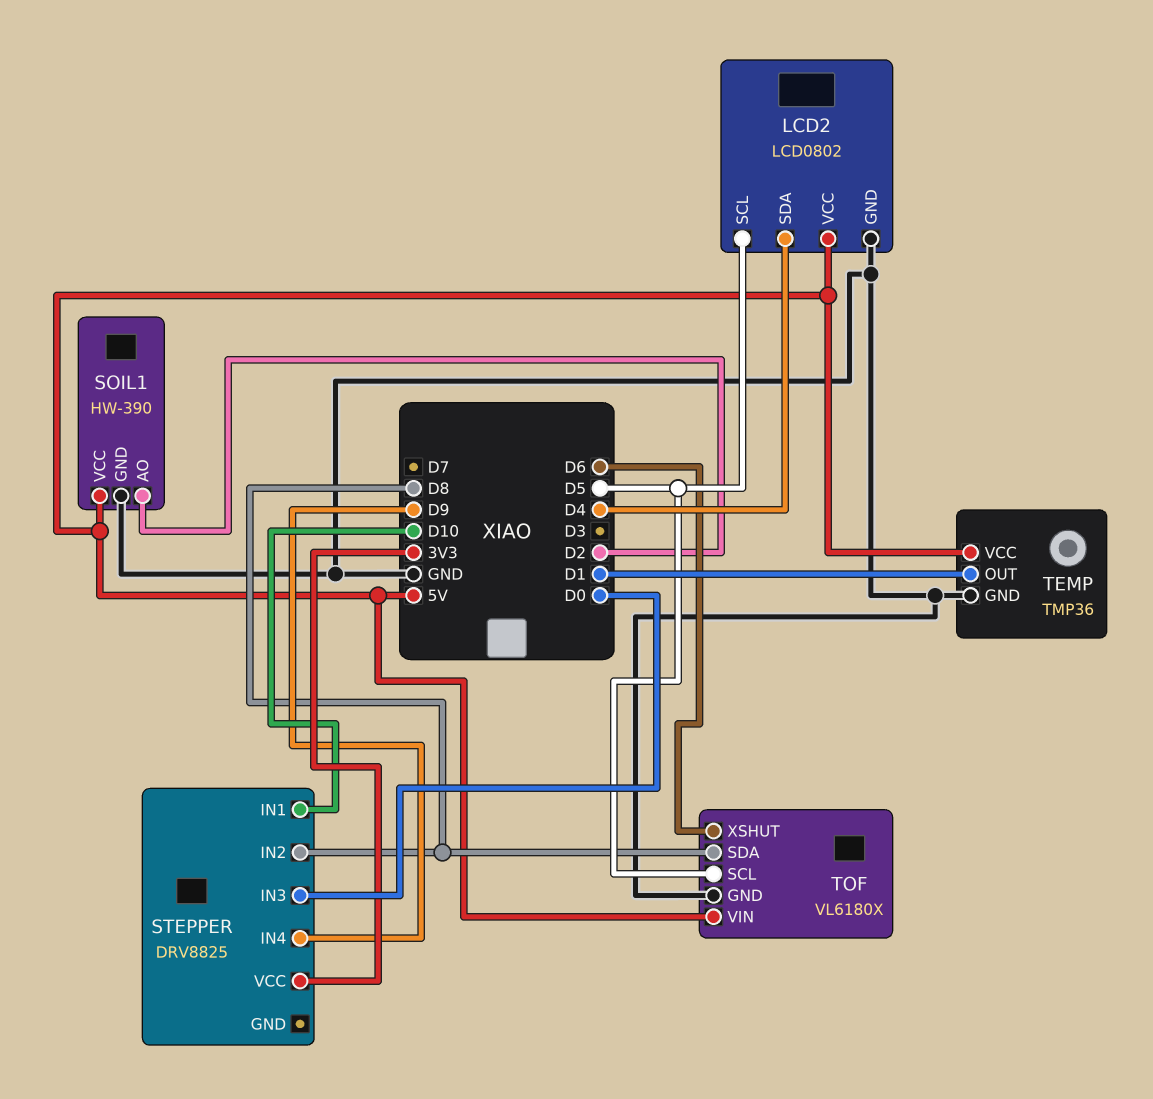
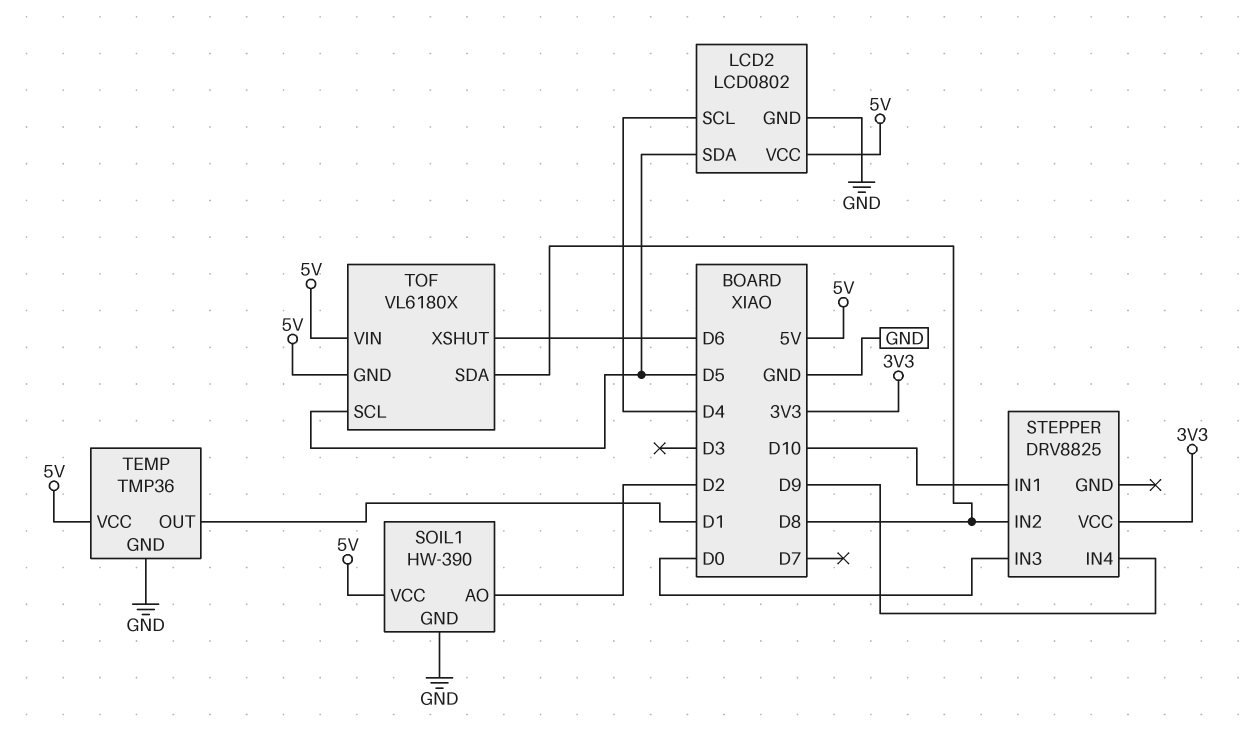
LCD2 pin SCL: D5 -> D4
LCD2 pin SDA: D4 -> D5
TOF pin GND: GND -> 5V

